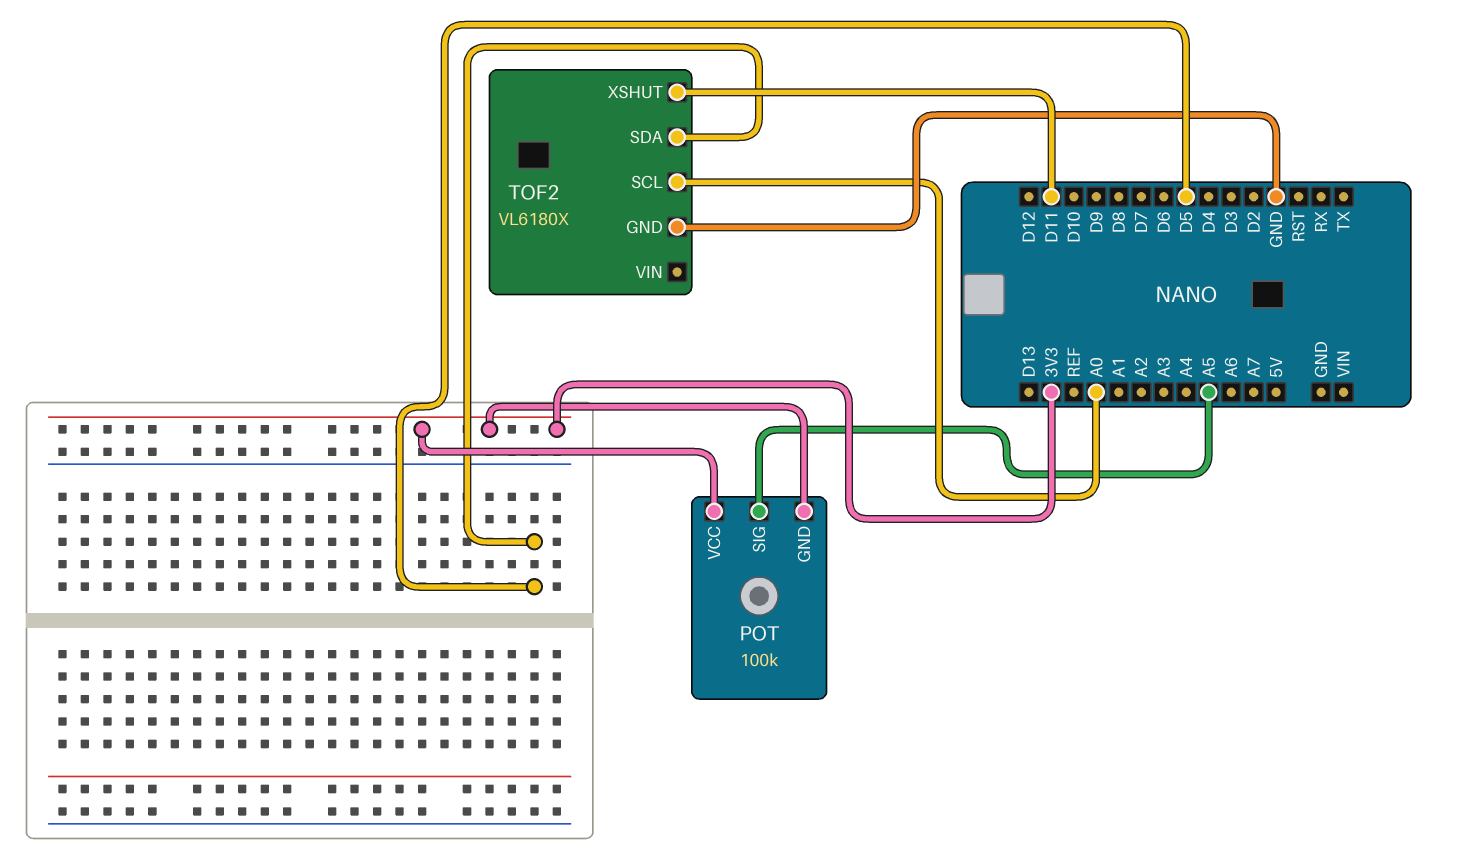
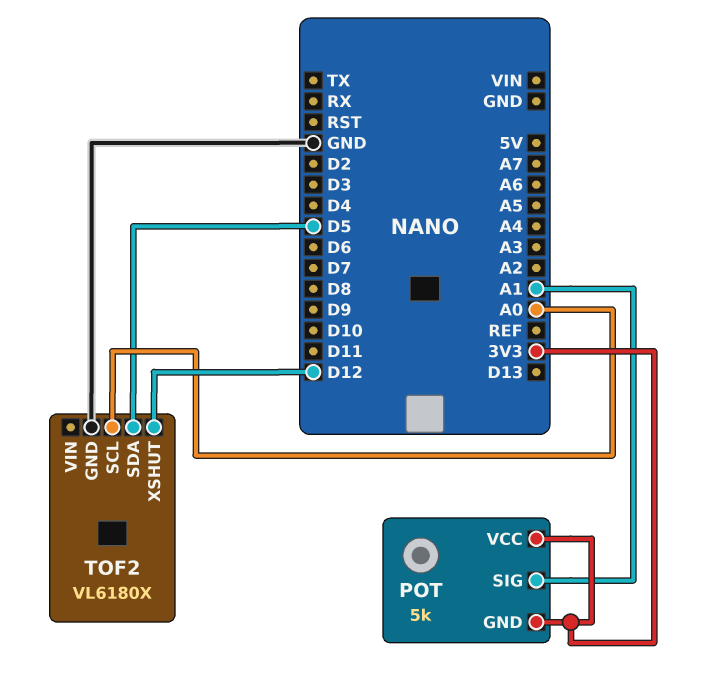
POT: 100k -> 5k
POT pin SIG: A5 -> A1
TOF2 pin XSHUT: D11 -> D12

